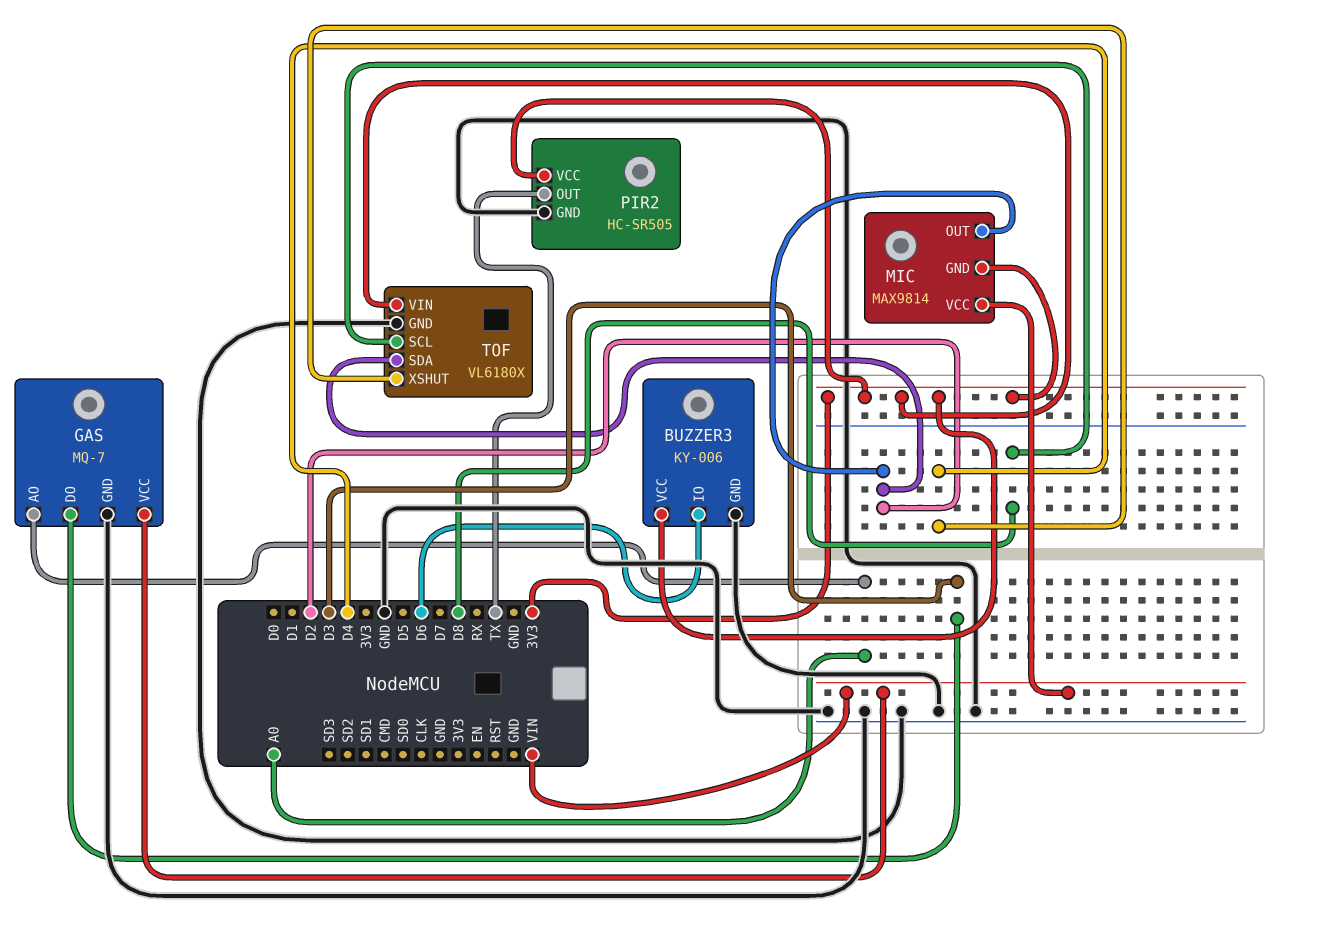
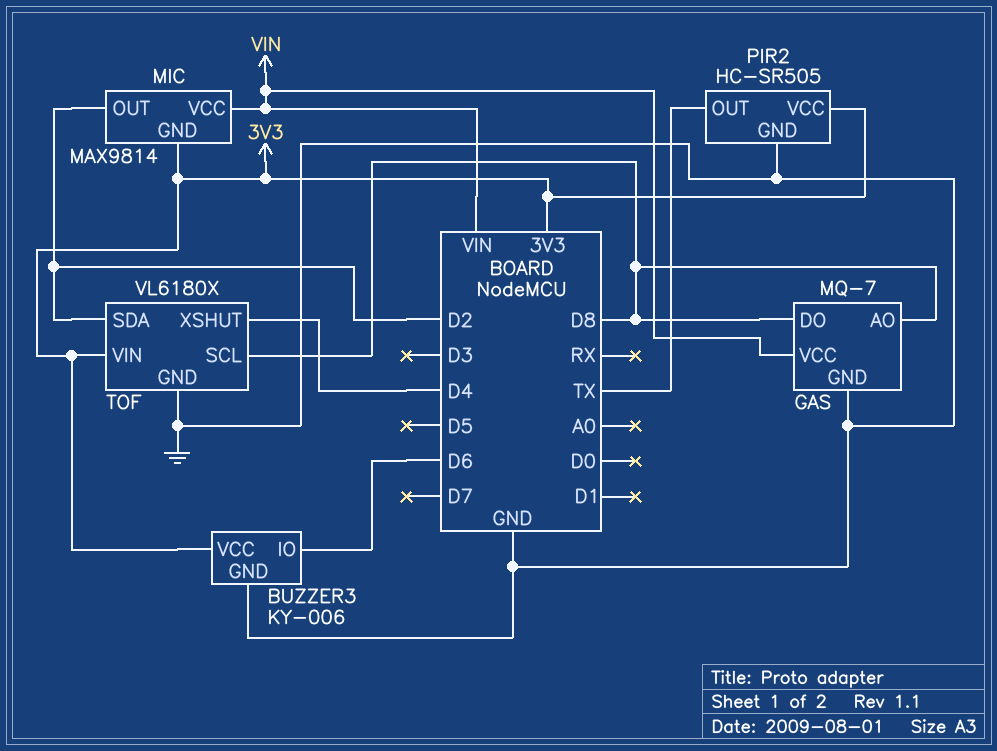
GAS pin AO: A0 -> D8
GAS pin DO: D3 -> D8

